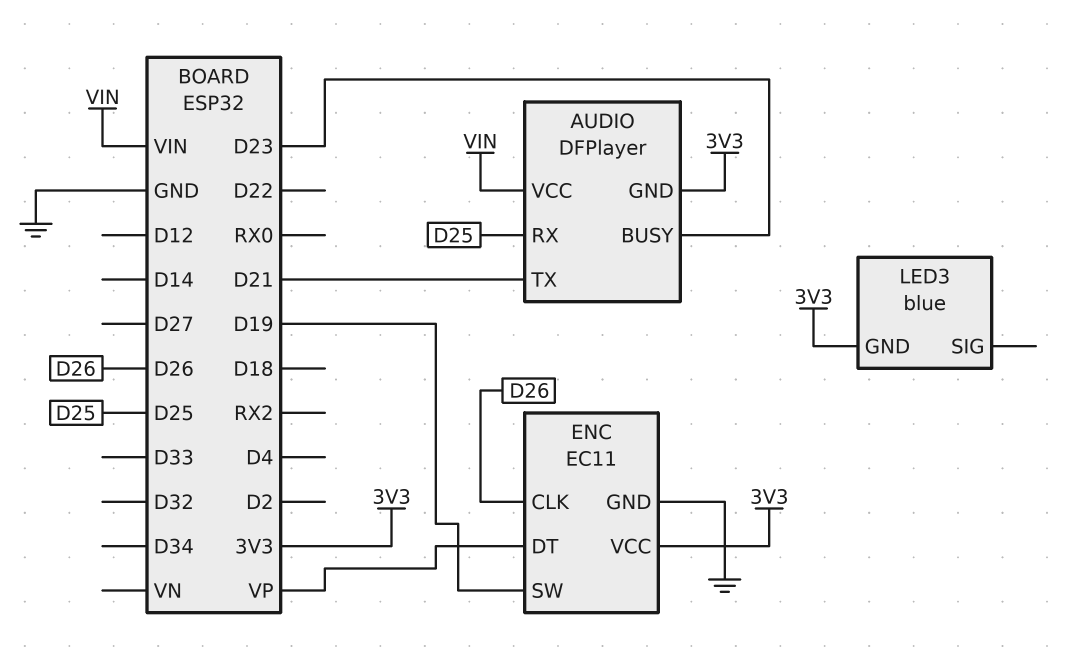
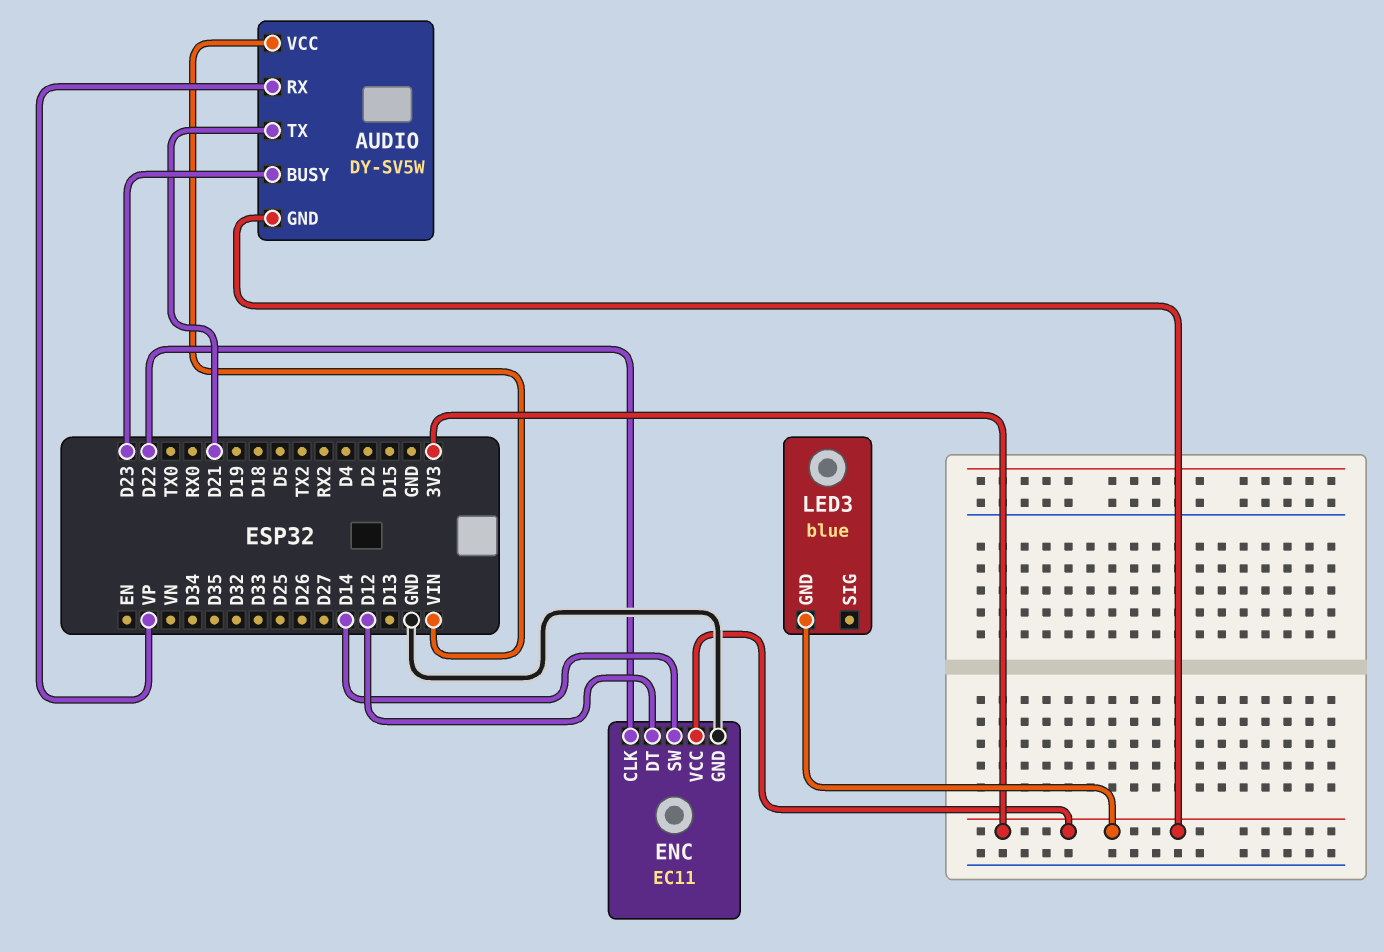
AUDIO: DFPlayer -> DY-SV5W
AUDIO pin RX: D25 -> VP
ENC pin CLK: D26 -> D22
ENC pin DT: VP -> D12
ENC pin SW: D19 -> D14

